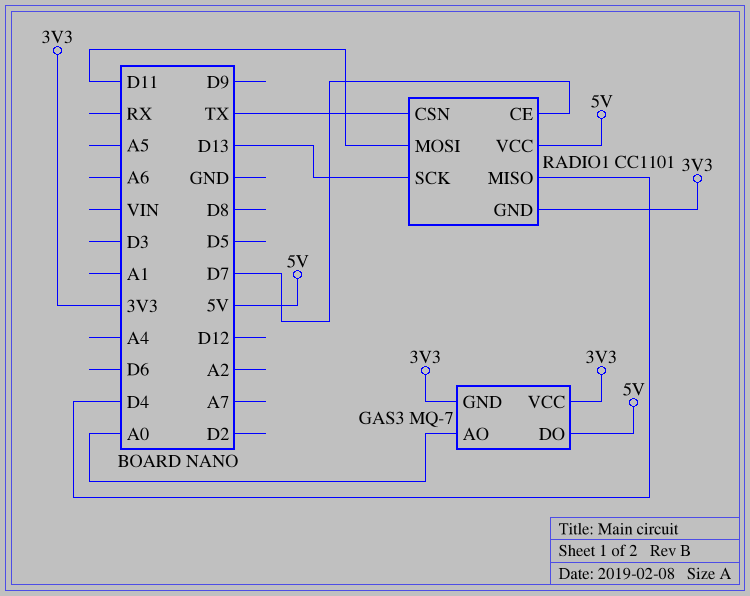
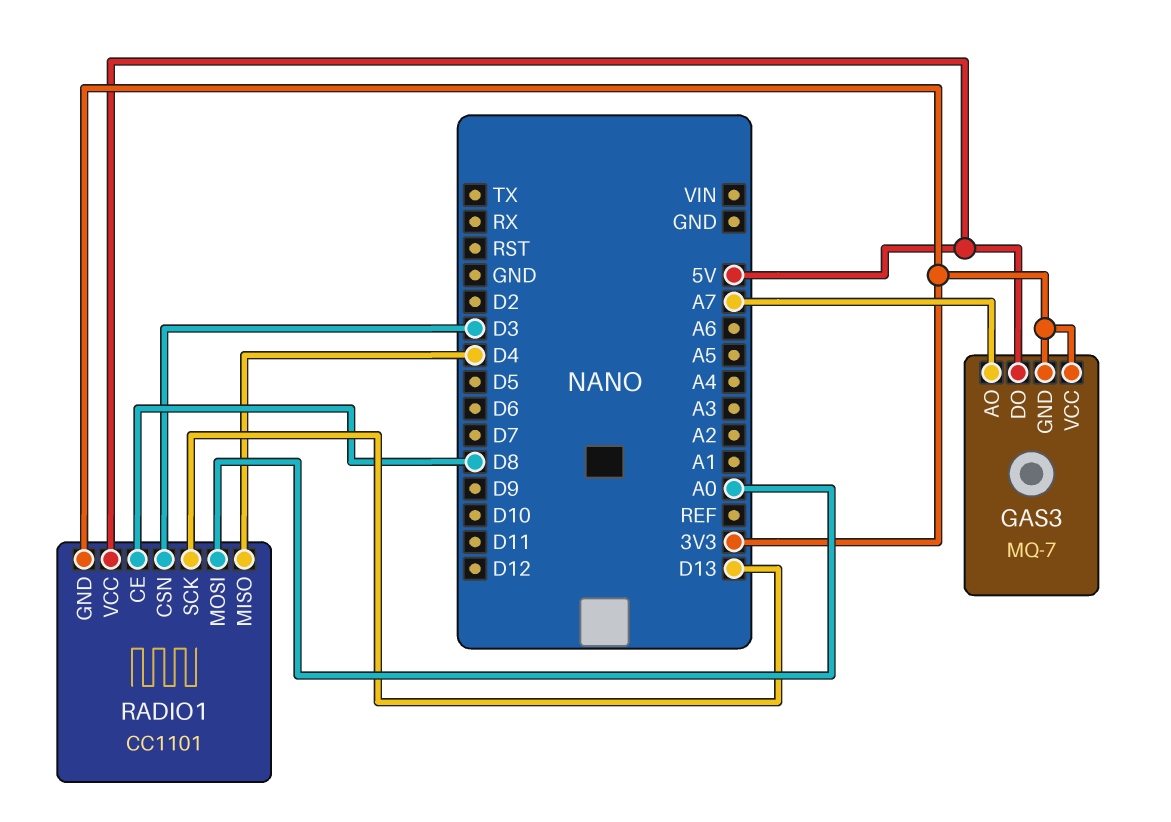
GAS3 pin AO: A0 -> A7
RADIO1 pin CE: D7 -> D8
RADIO1 pin CSN: TX -> D3
RADIO1 pin MOSI: D11 -> A0

